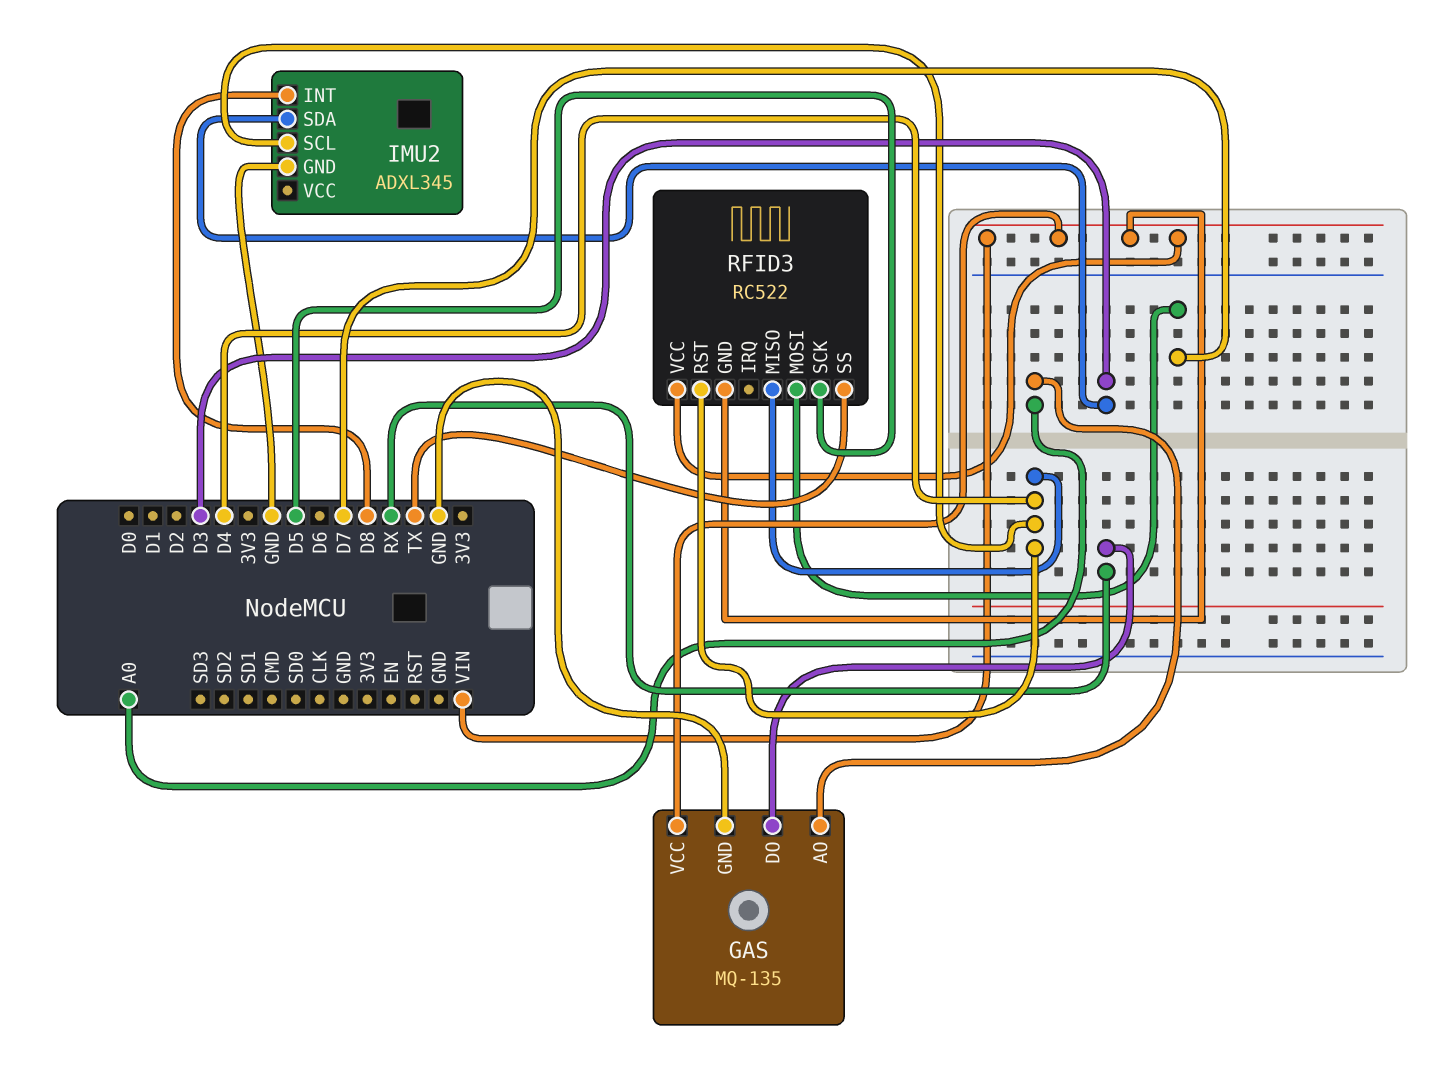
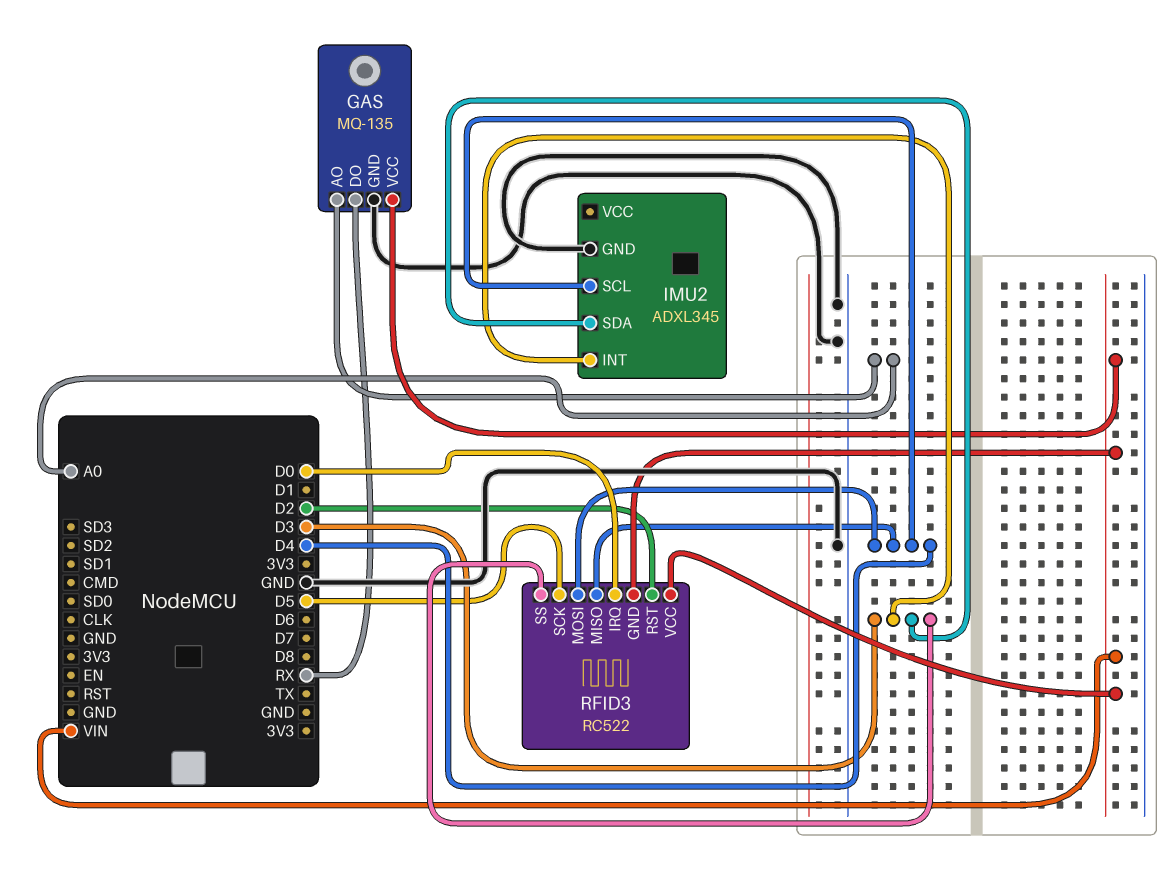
IMU2 pin INT: D8 -> D3
RFID3 pin IRQ: none -> D0
RFID3 pin MOSI: D7 -> D4
RFID3 pin RST: D4 -> D2
RFID3 pin SS: TX -> D3

